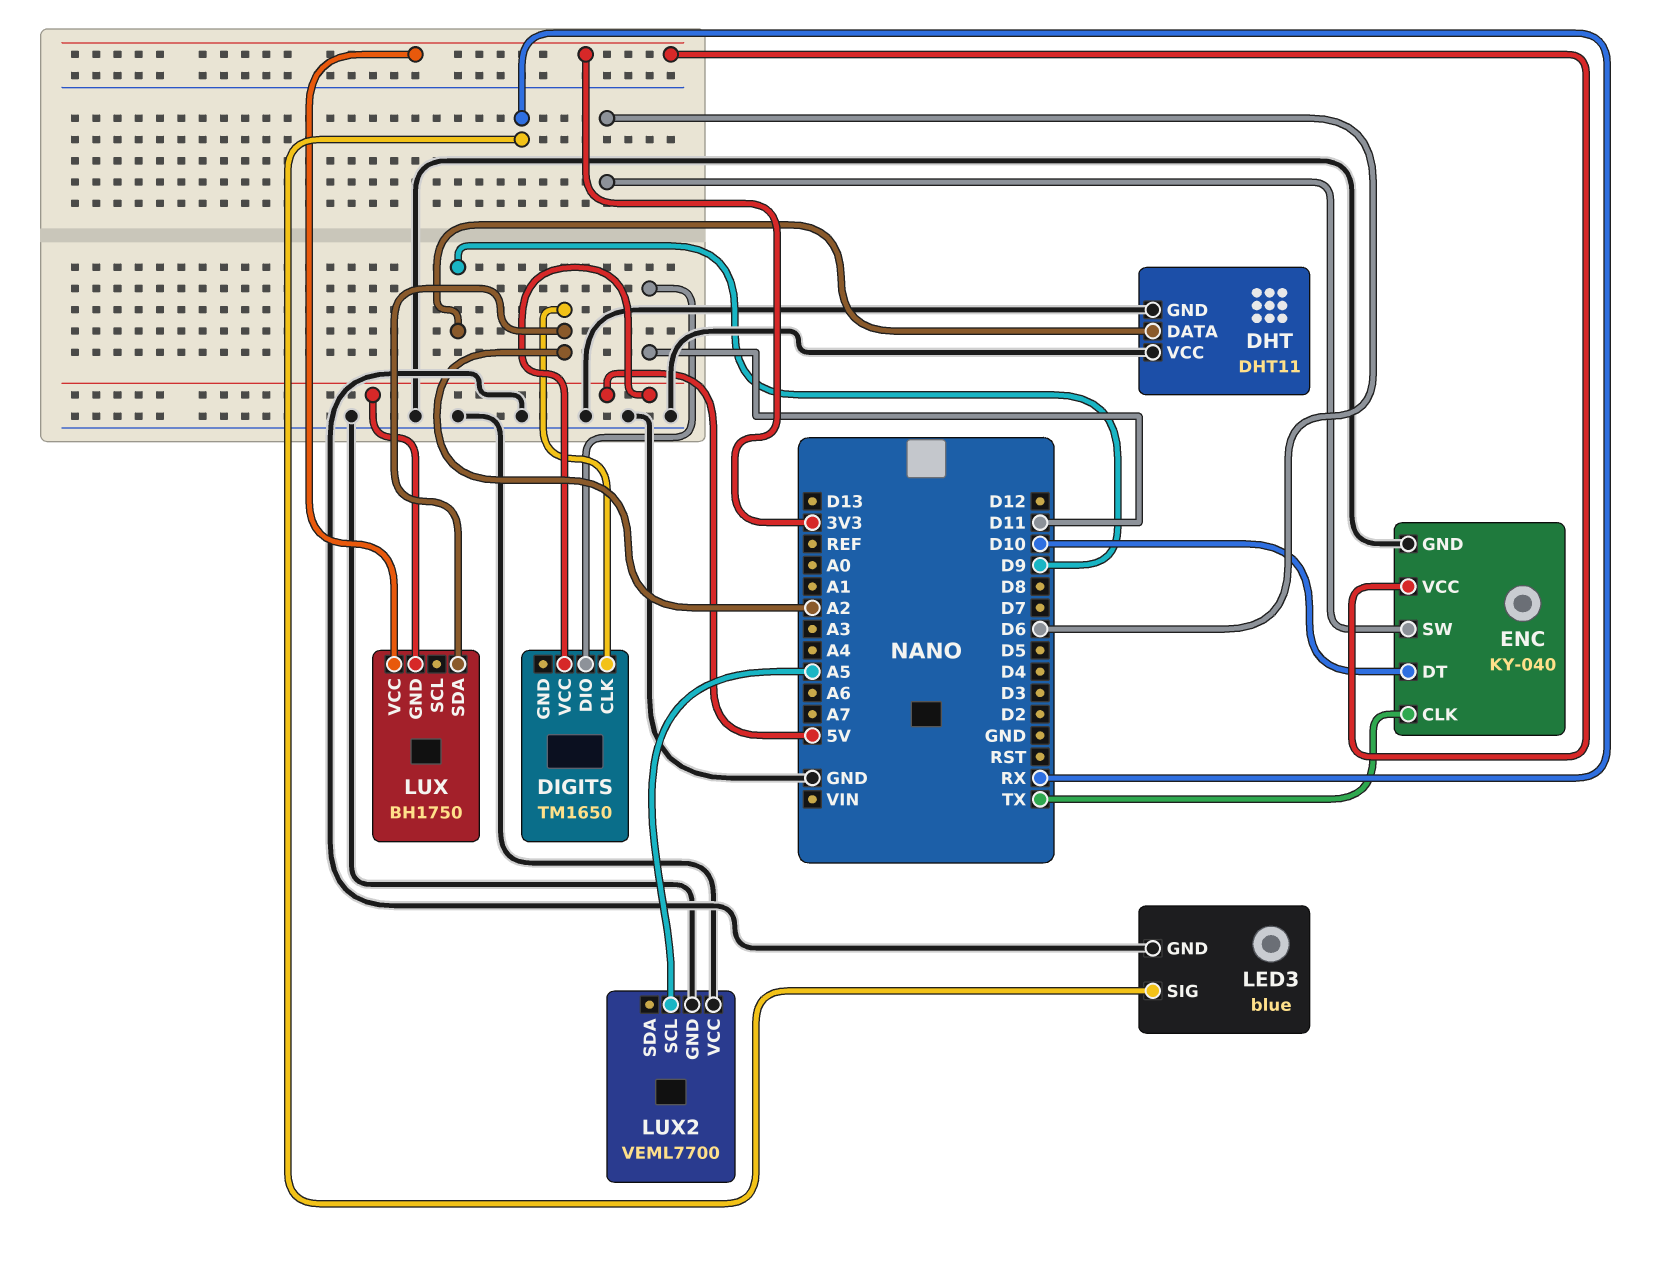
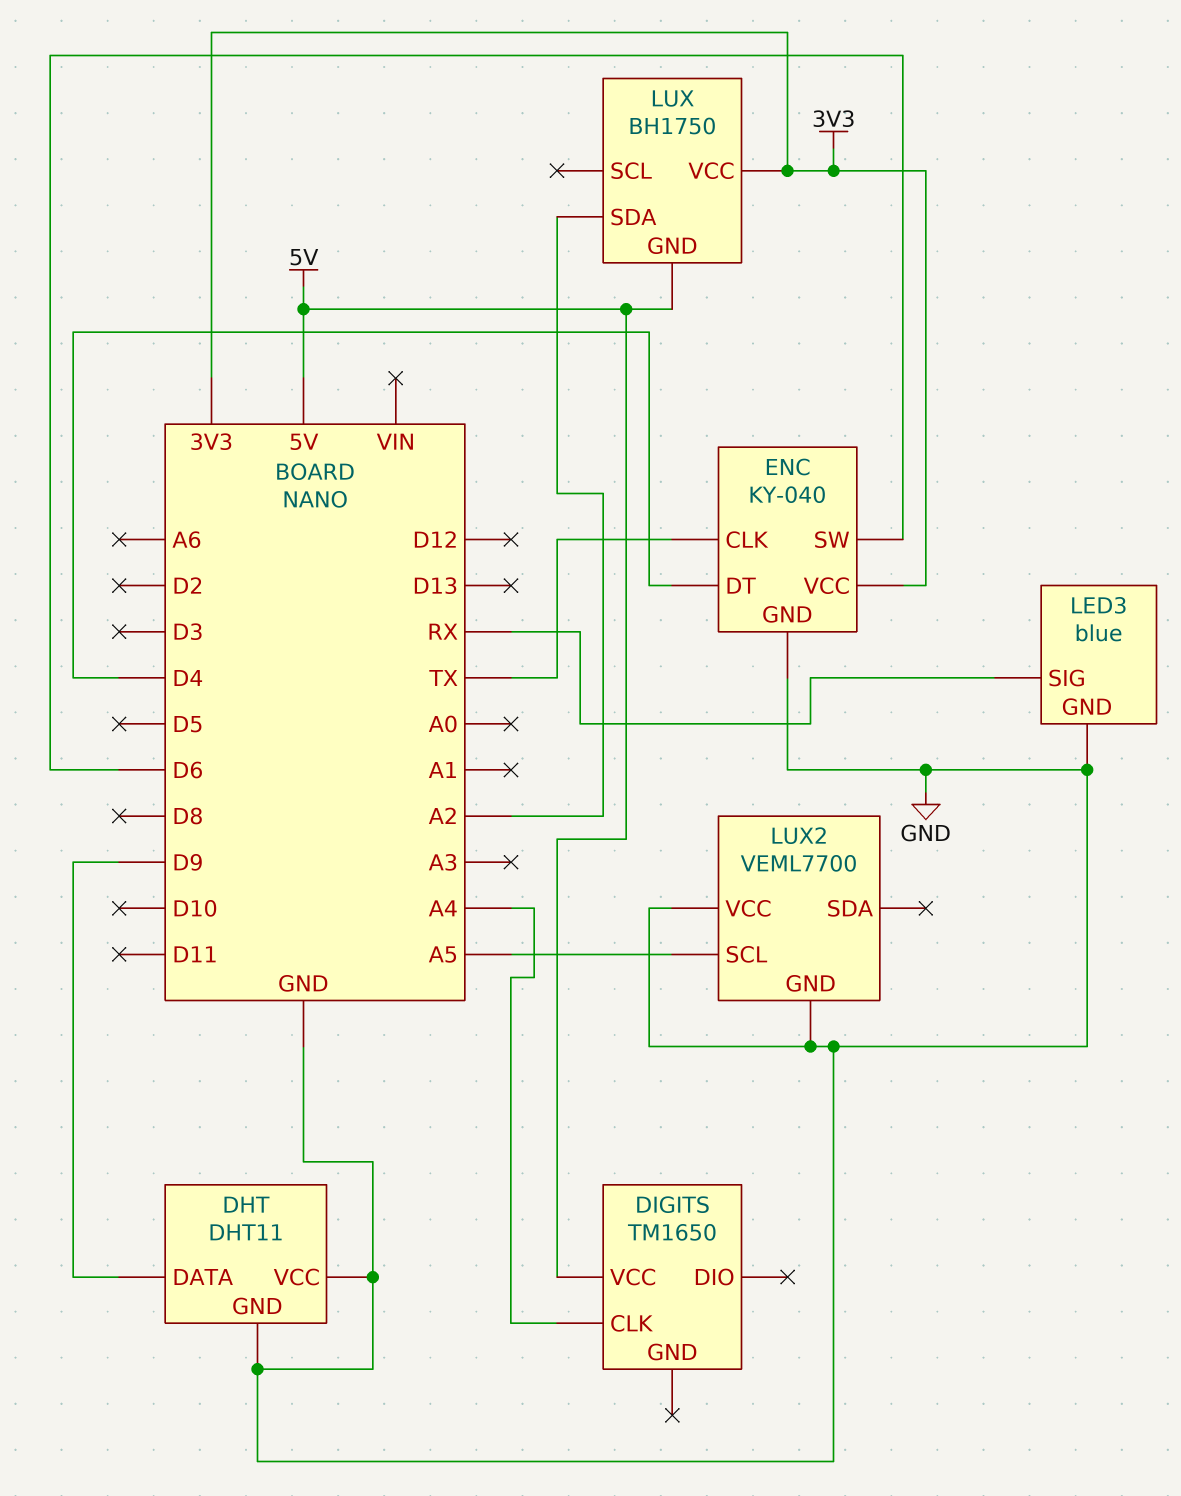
DIGITS pin CLK: A2 -> A4
DIGITS pin DIO: D11 -> none
ENC pin DT: D10 -> D4

